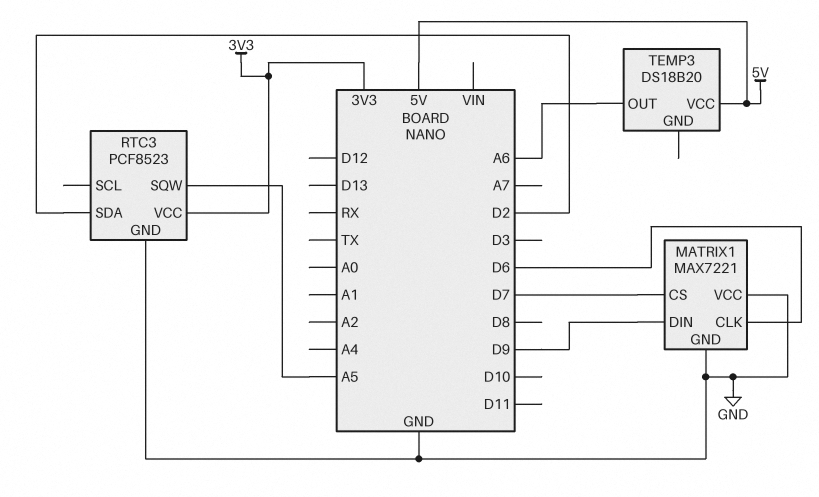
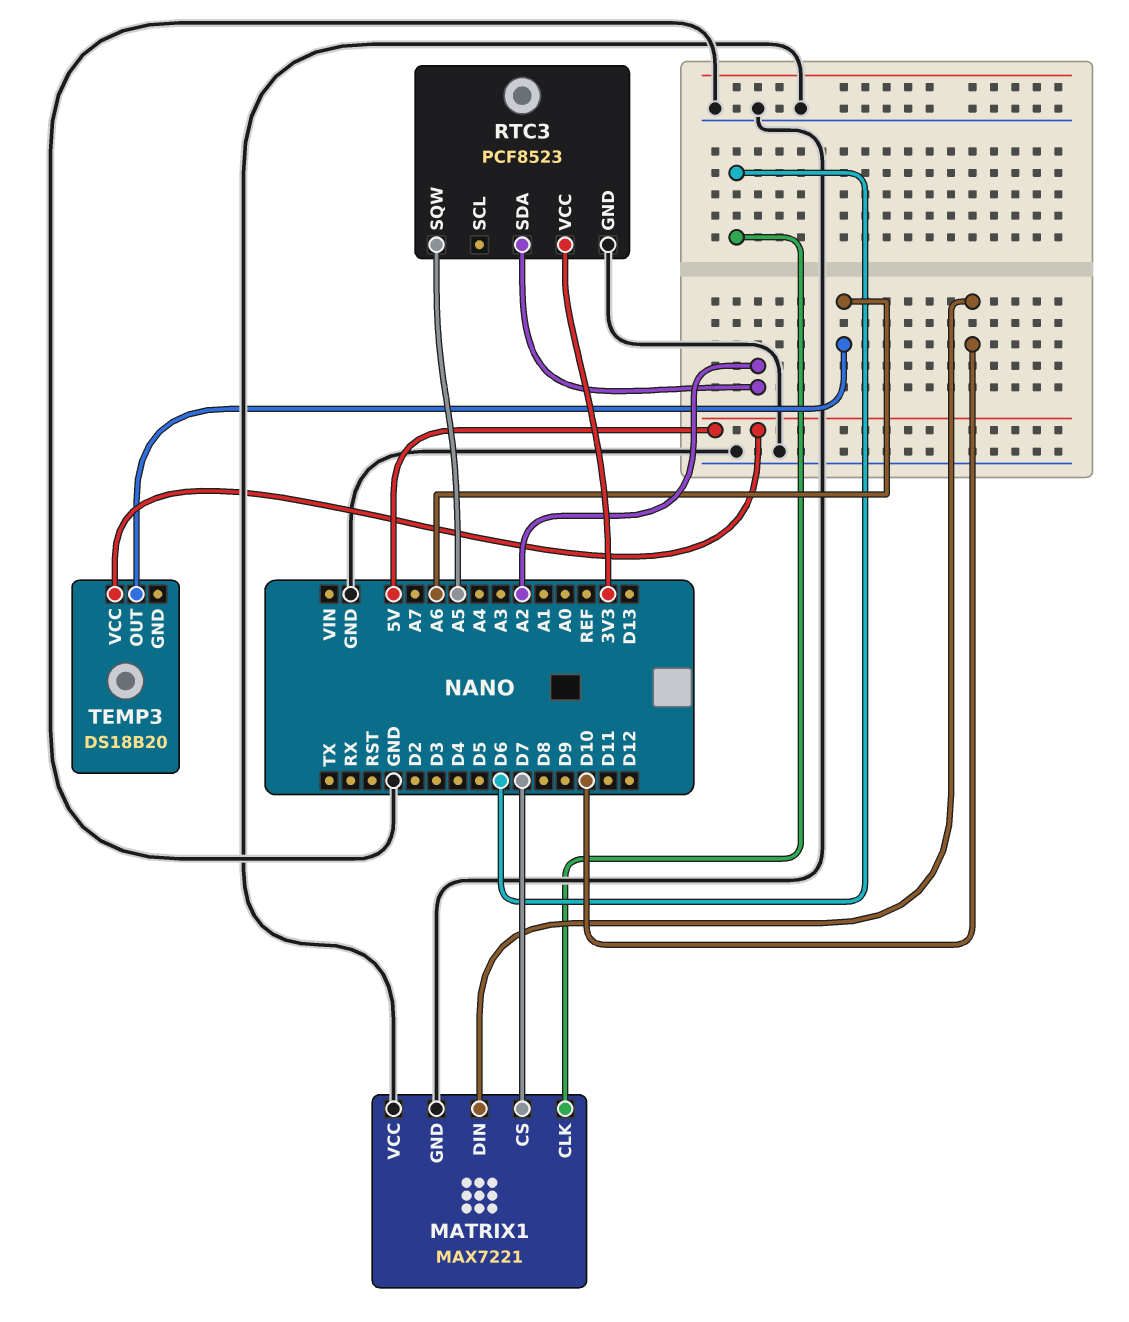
MATRIX1 pin DIN: D9 -> D10
RTC3 pin SDA: D2 -> A2

